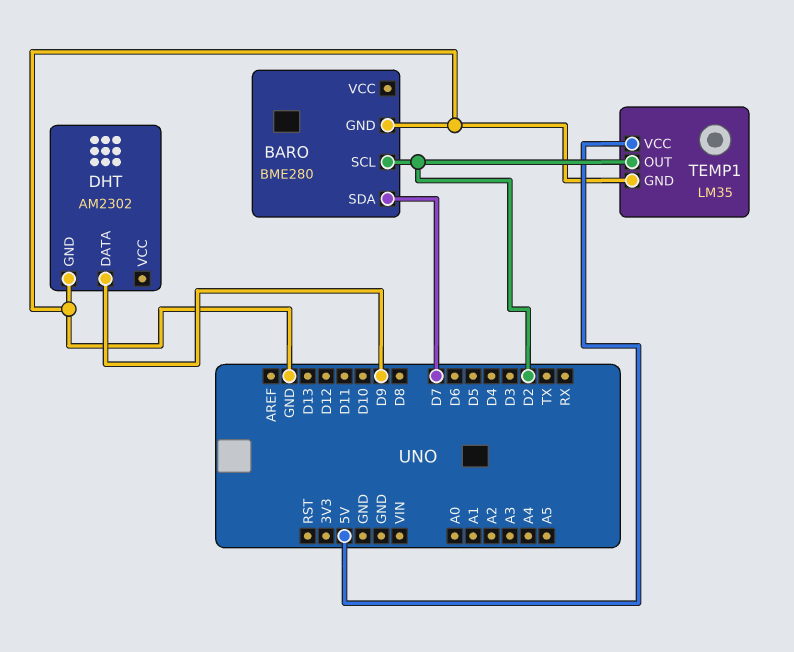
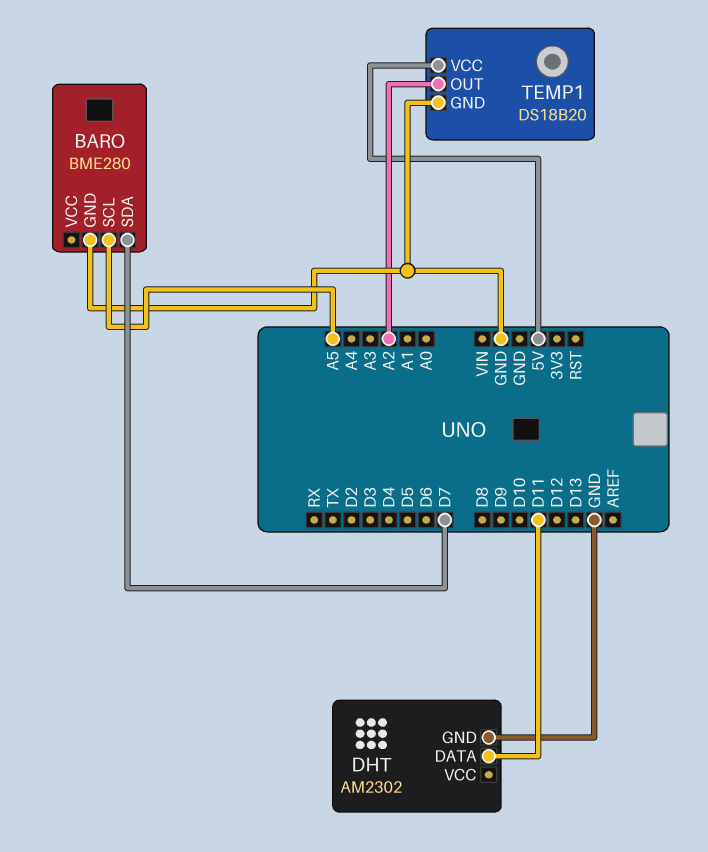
BARO pin SCL: D2 -> A5
DHT pin DATA: D9 -> D11
TEMP1: LM35 -> DS18B20
TEMP1 pin OUT: D2 -> A2

